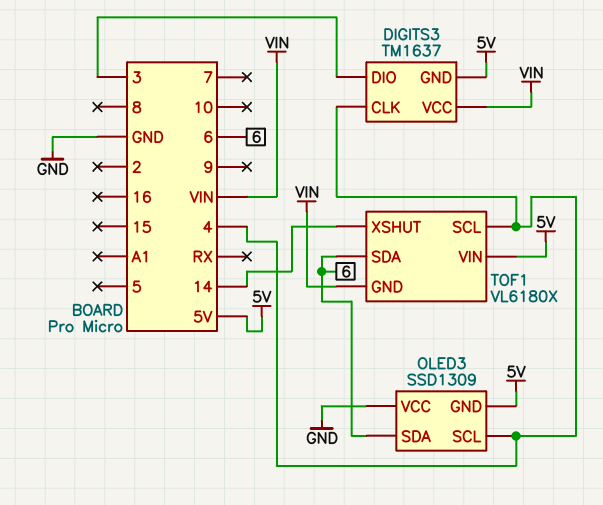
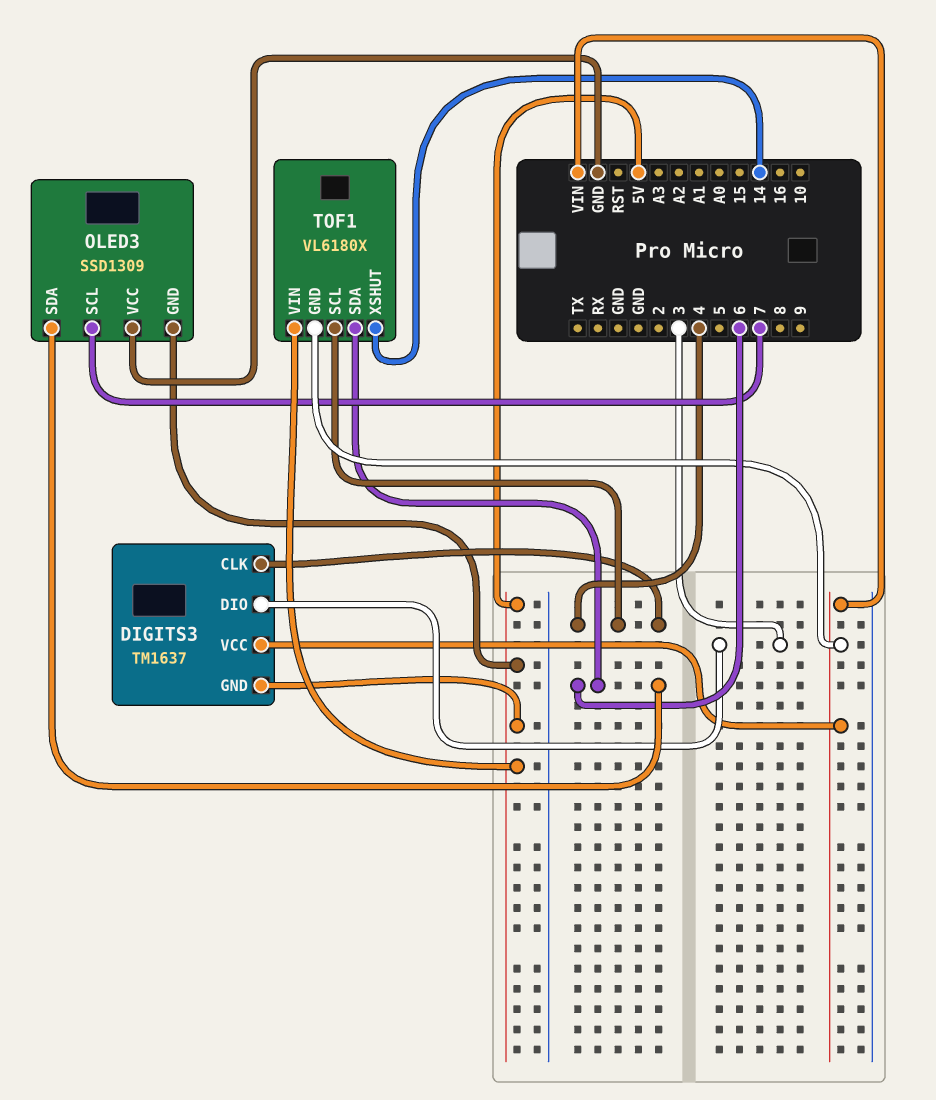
OLED3 pin SCL: 4 -> 7

